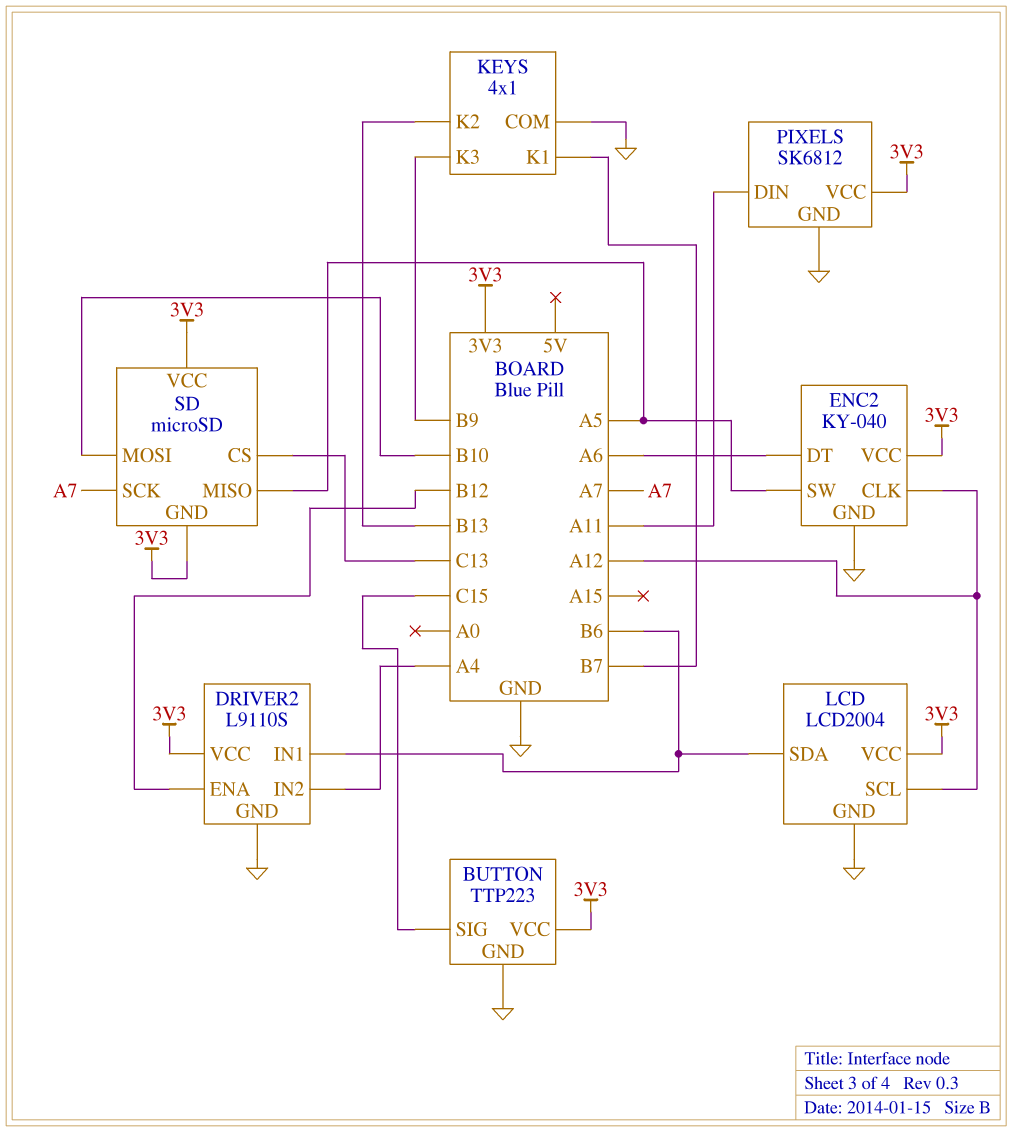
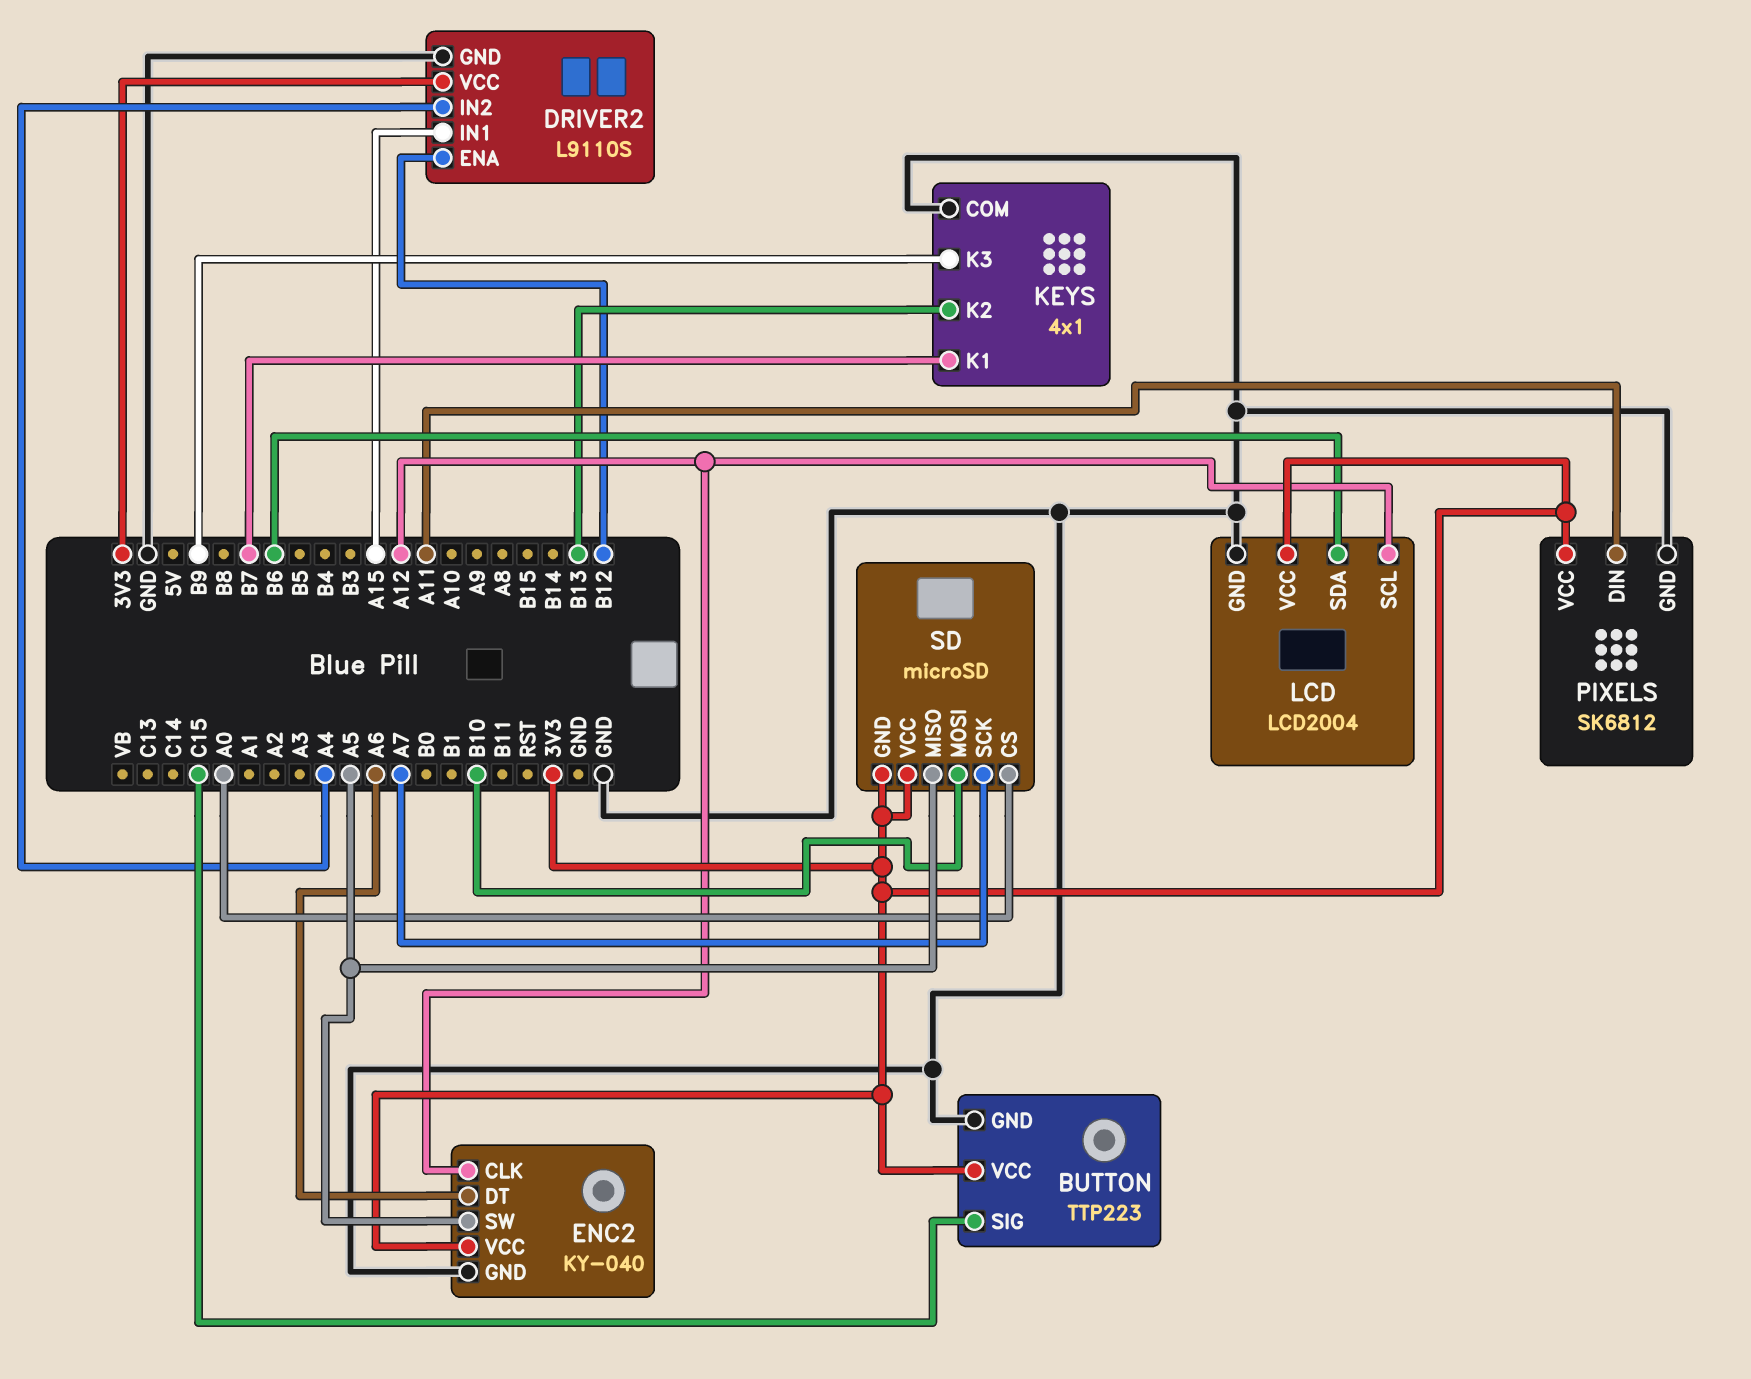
DRIVER2 pin IN1: B6 -> A15
SD pin CS: C13 -> A0

